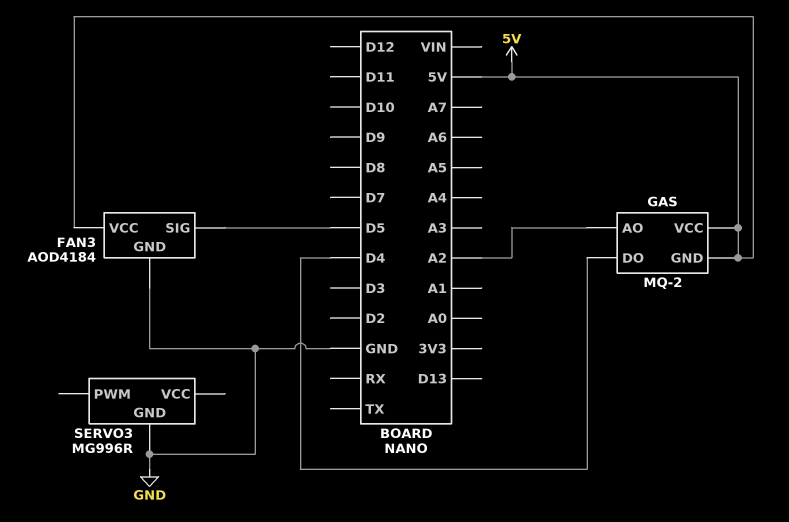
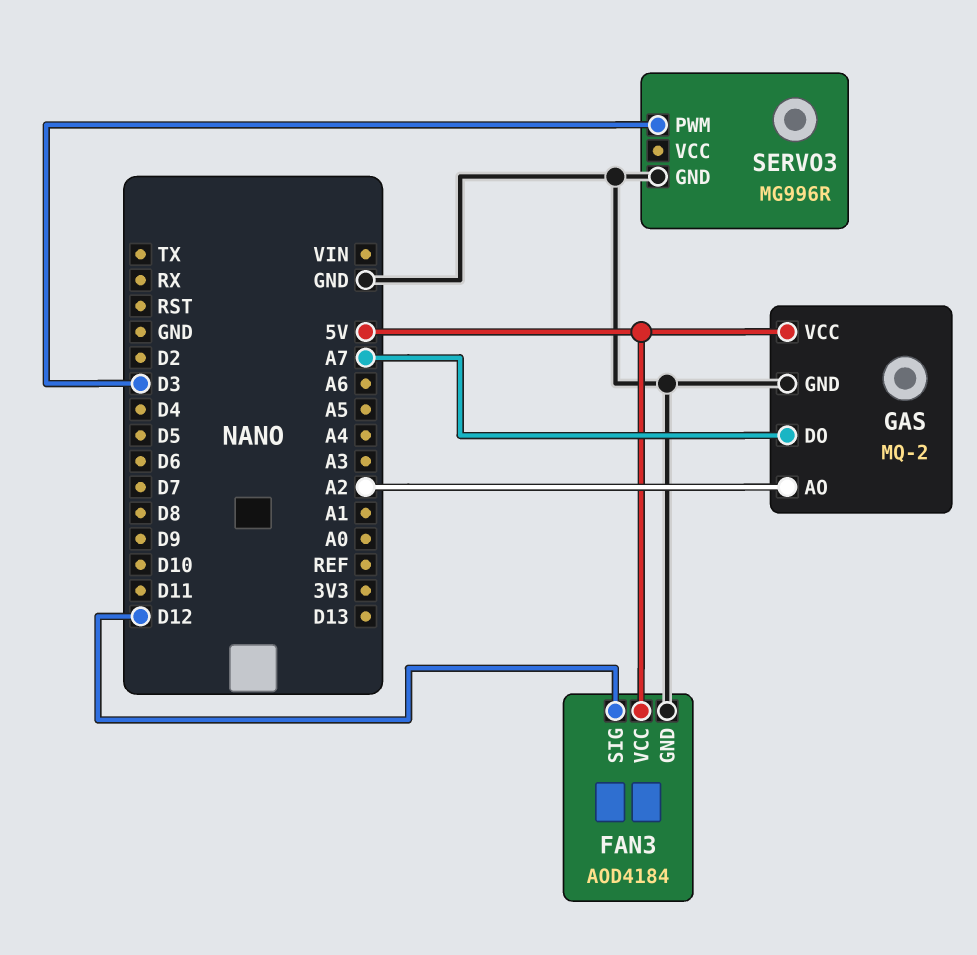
FAN3 pin SIG: D5 -> D12
GAS pin DO: D4 -> A7
GAS pin GND: 5V -> GND
SERVO3 pin PWM: none -> D3

